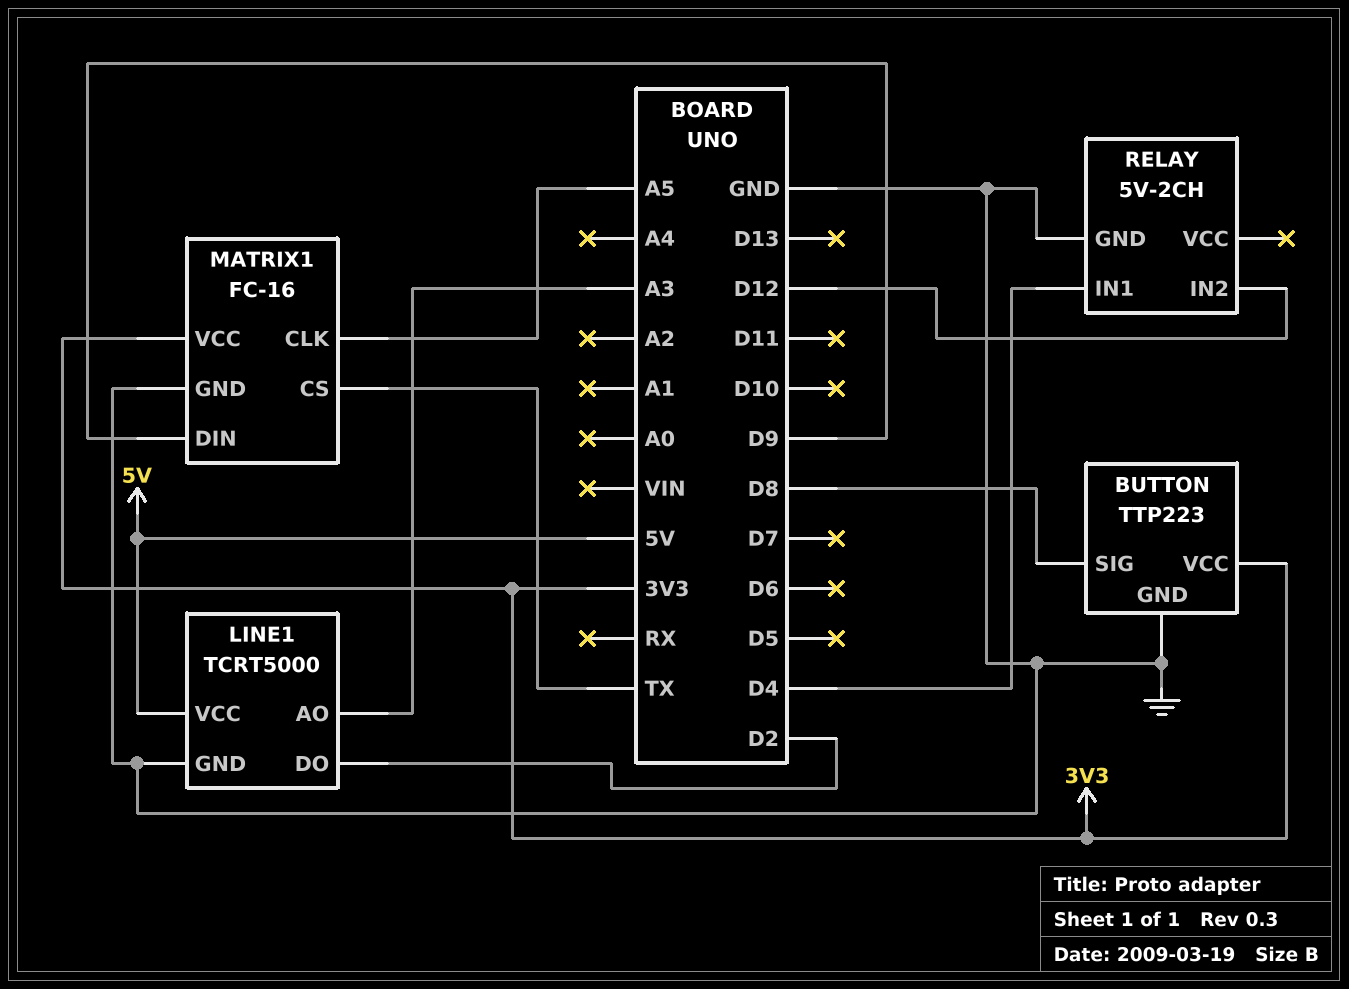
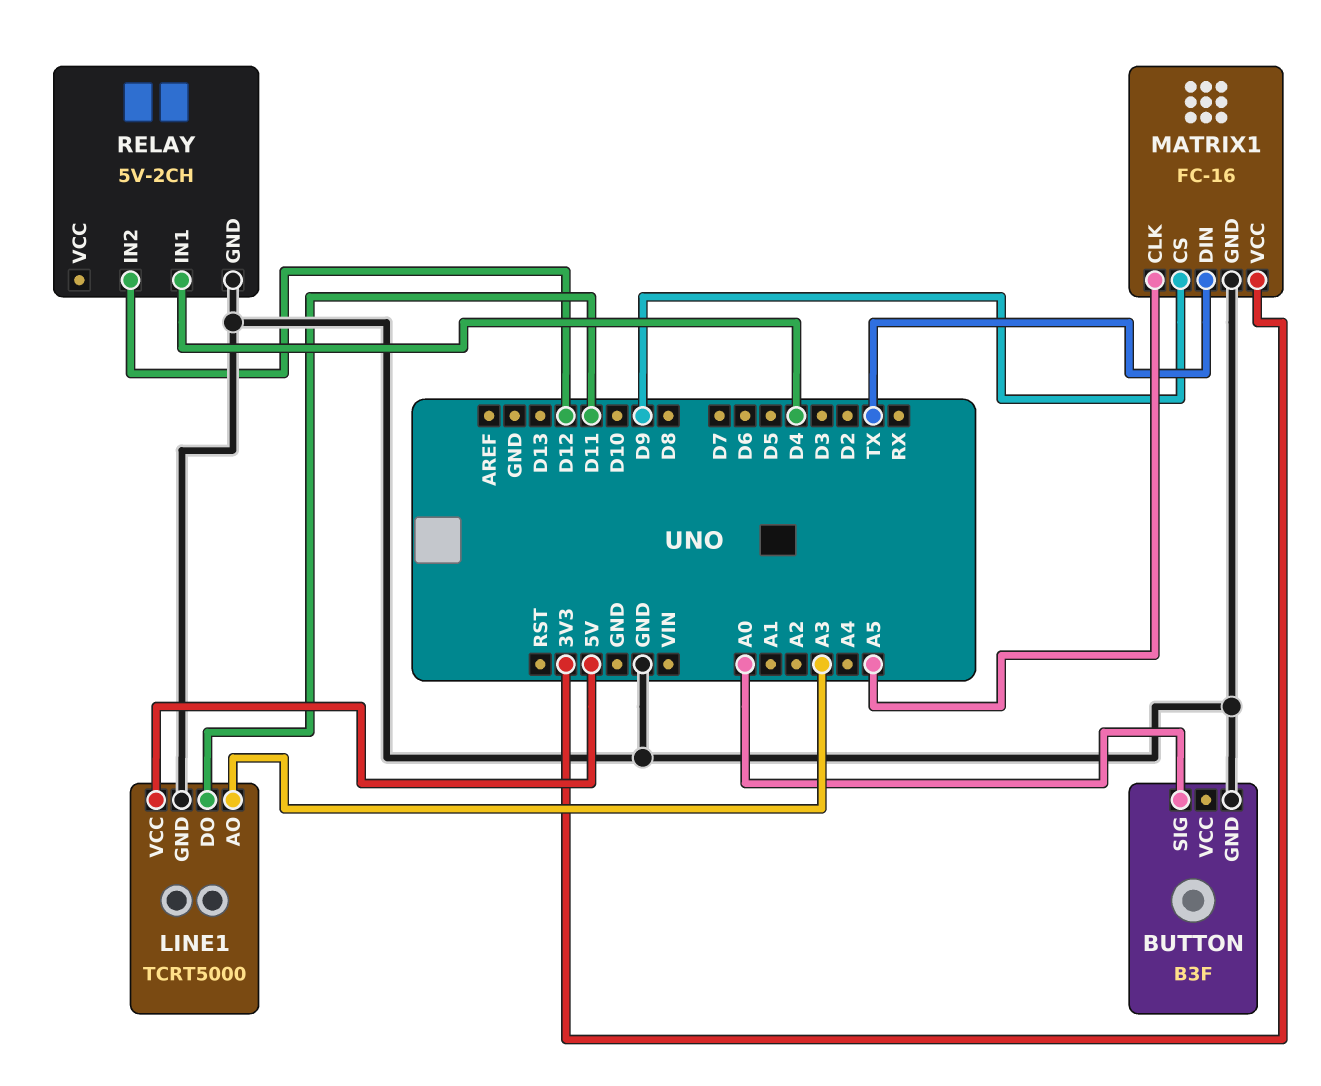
BUTTON: TTP223 -> B3F
BUTTON pin SIG: D8 -> A0
BUTTON pin VCC: 3V3 -> none
LINE1 pin DO: D2 -> D11
MATRIX1 pin CS: TX -> D9
MATRIX1 pin DIN: D9 -> TX

